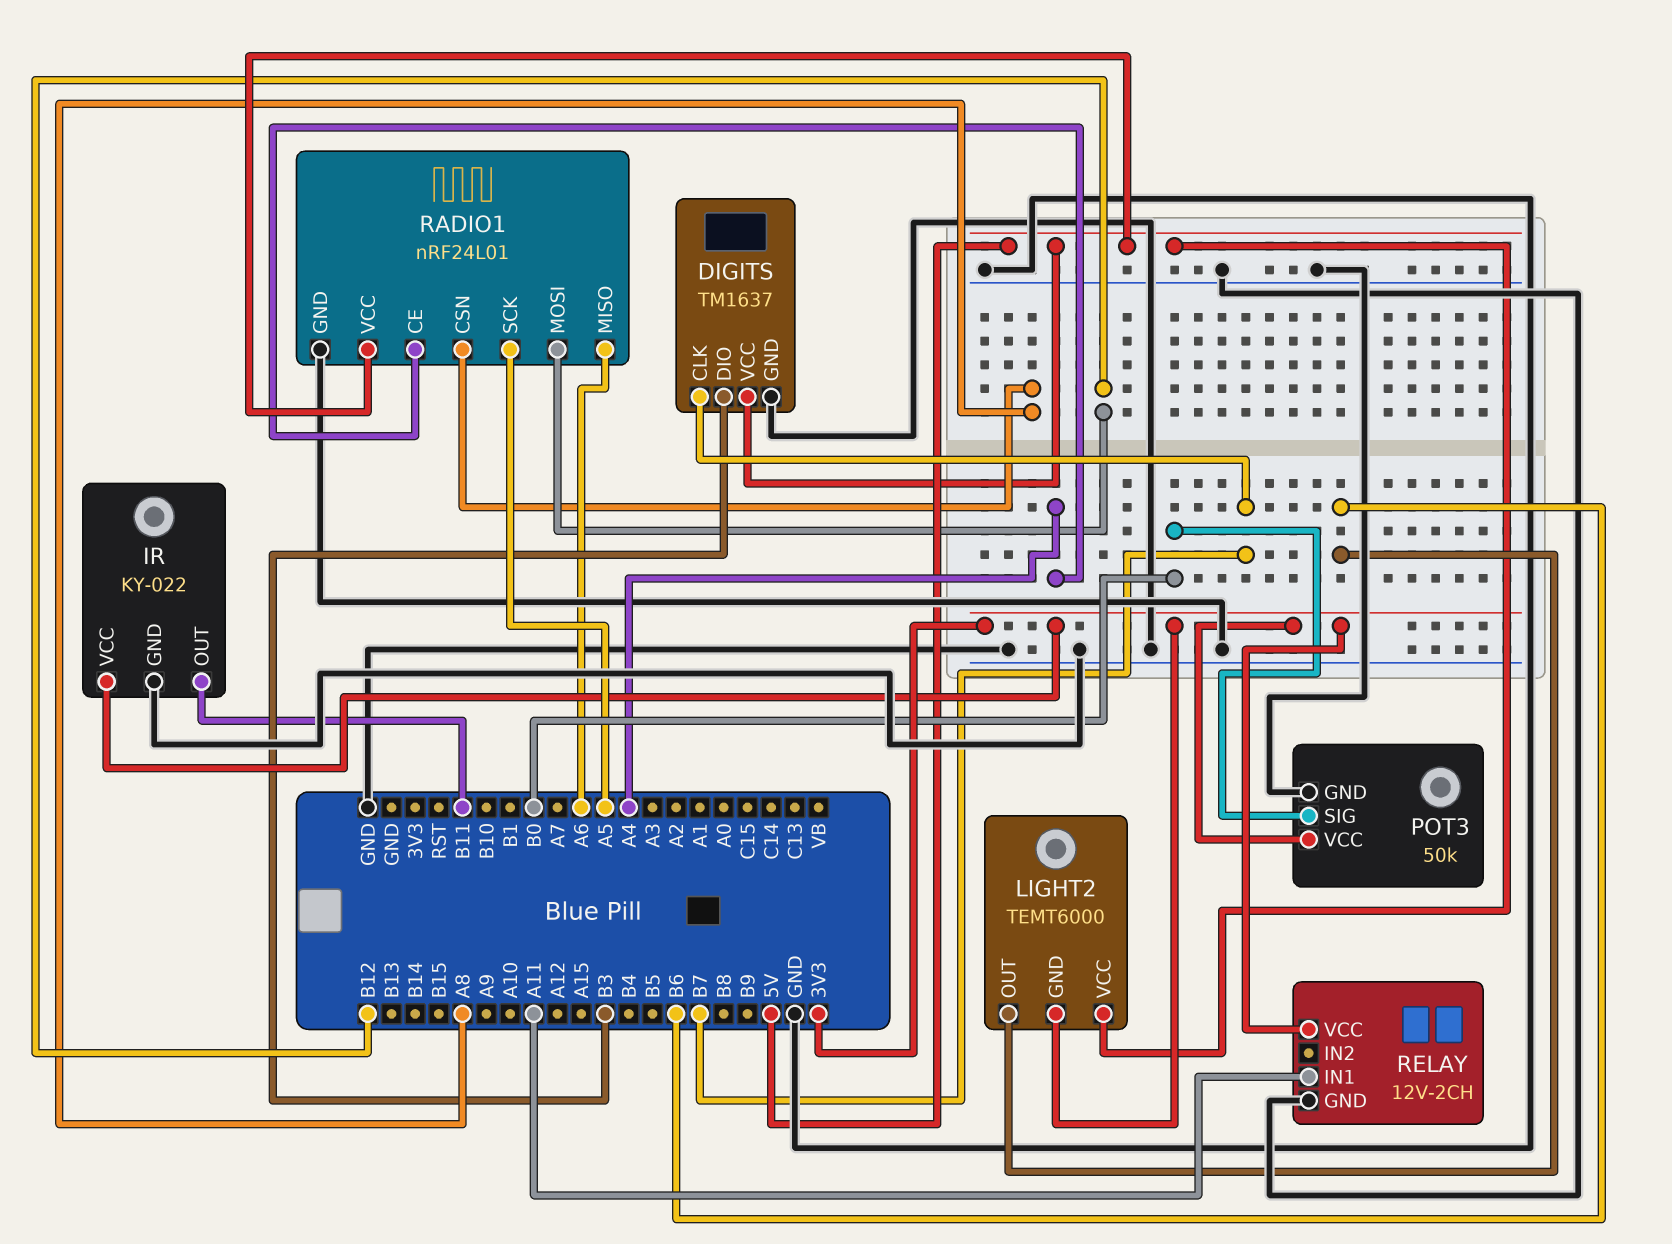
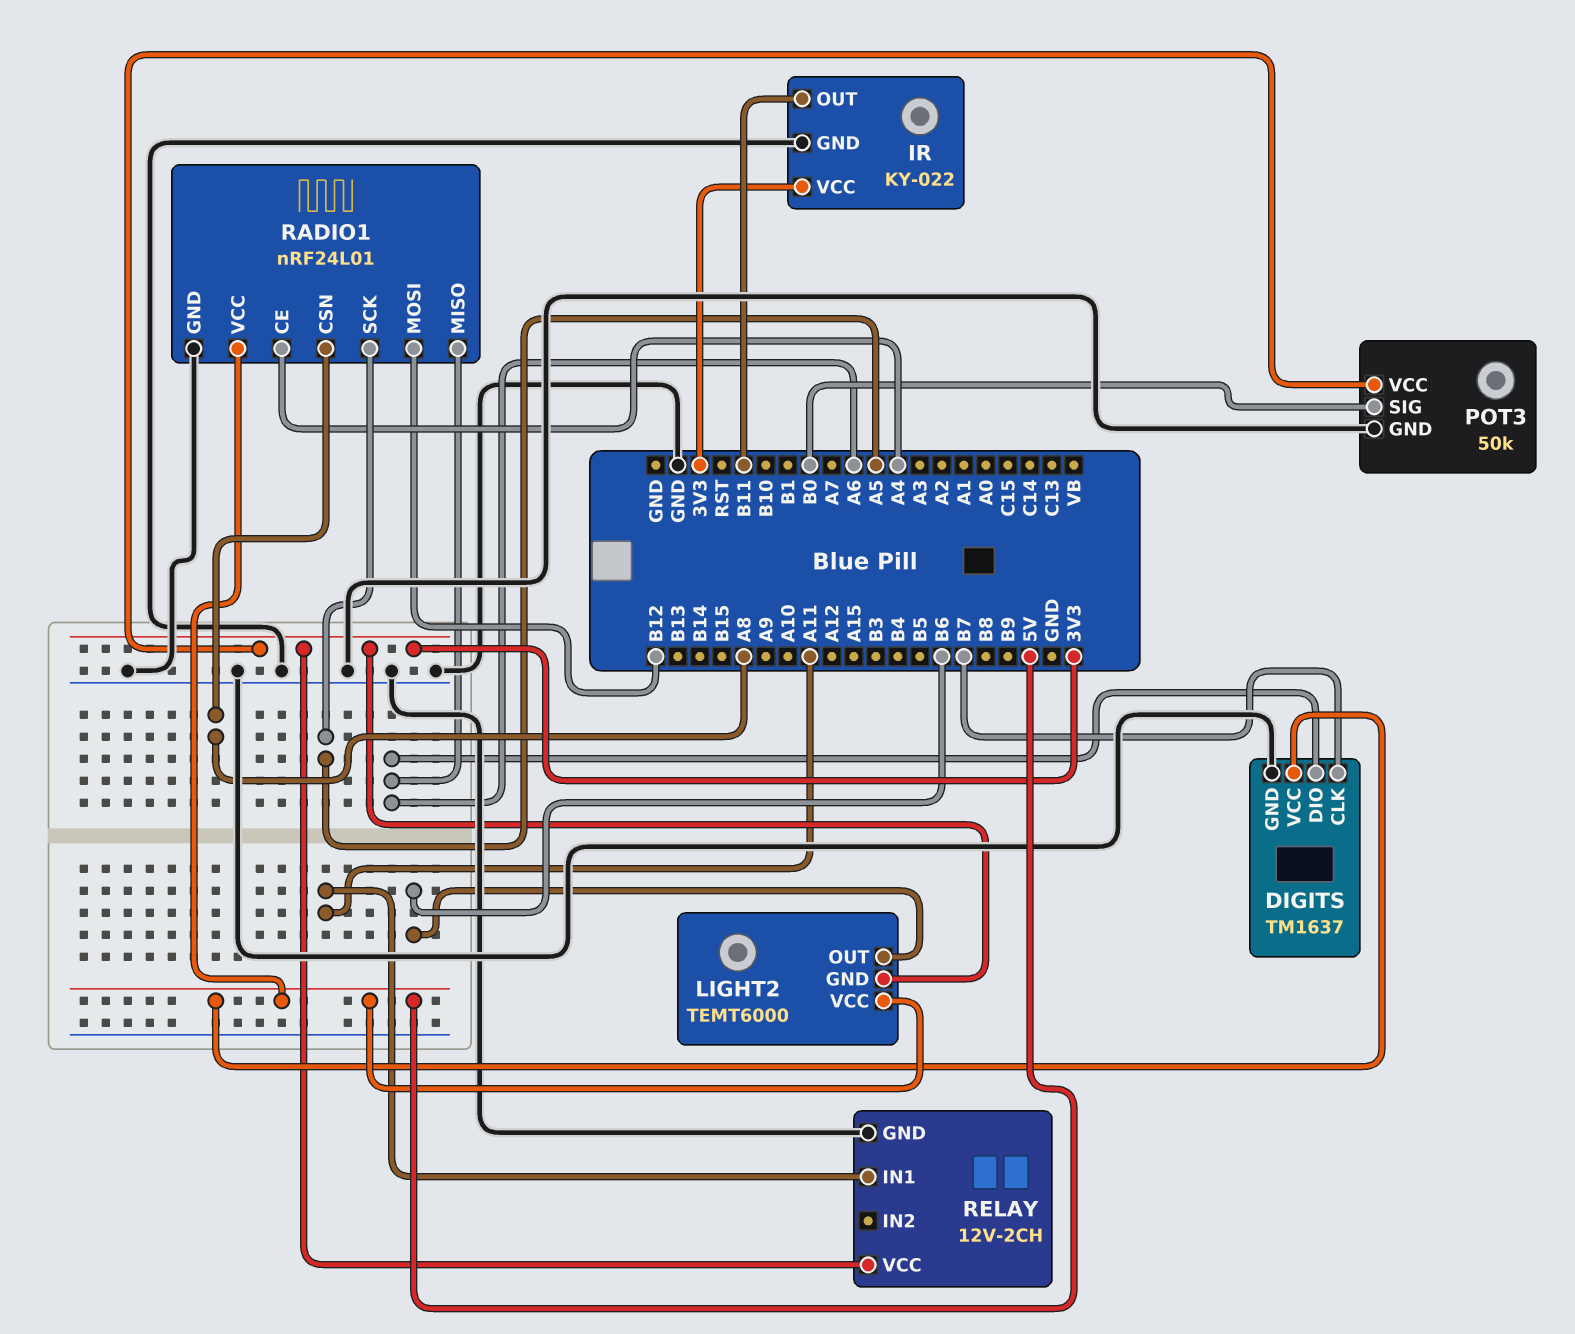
DIGITS pin DIO: B3 -> A6

